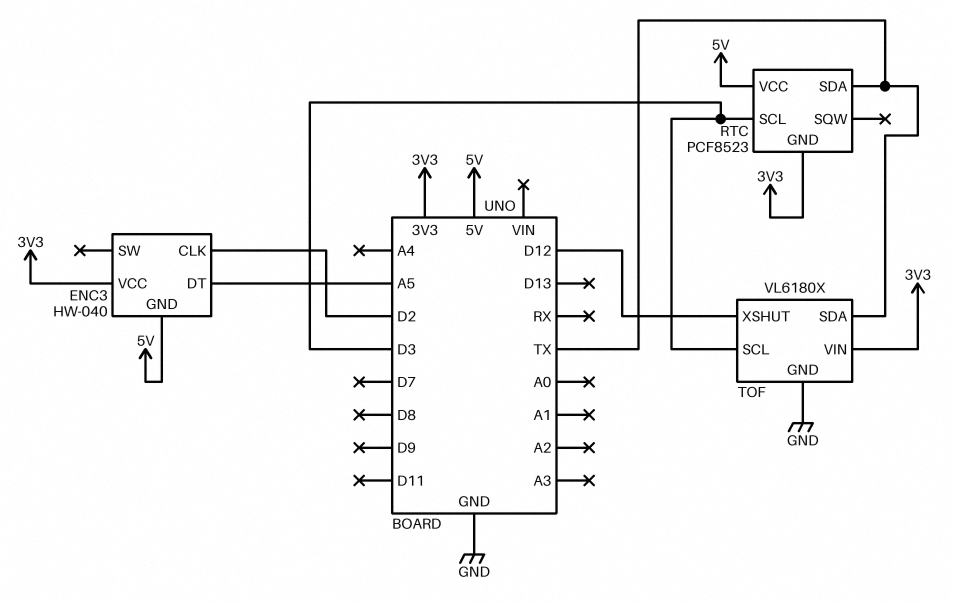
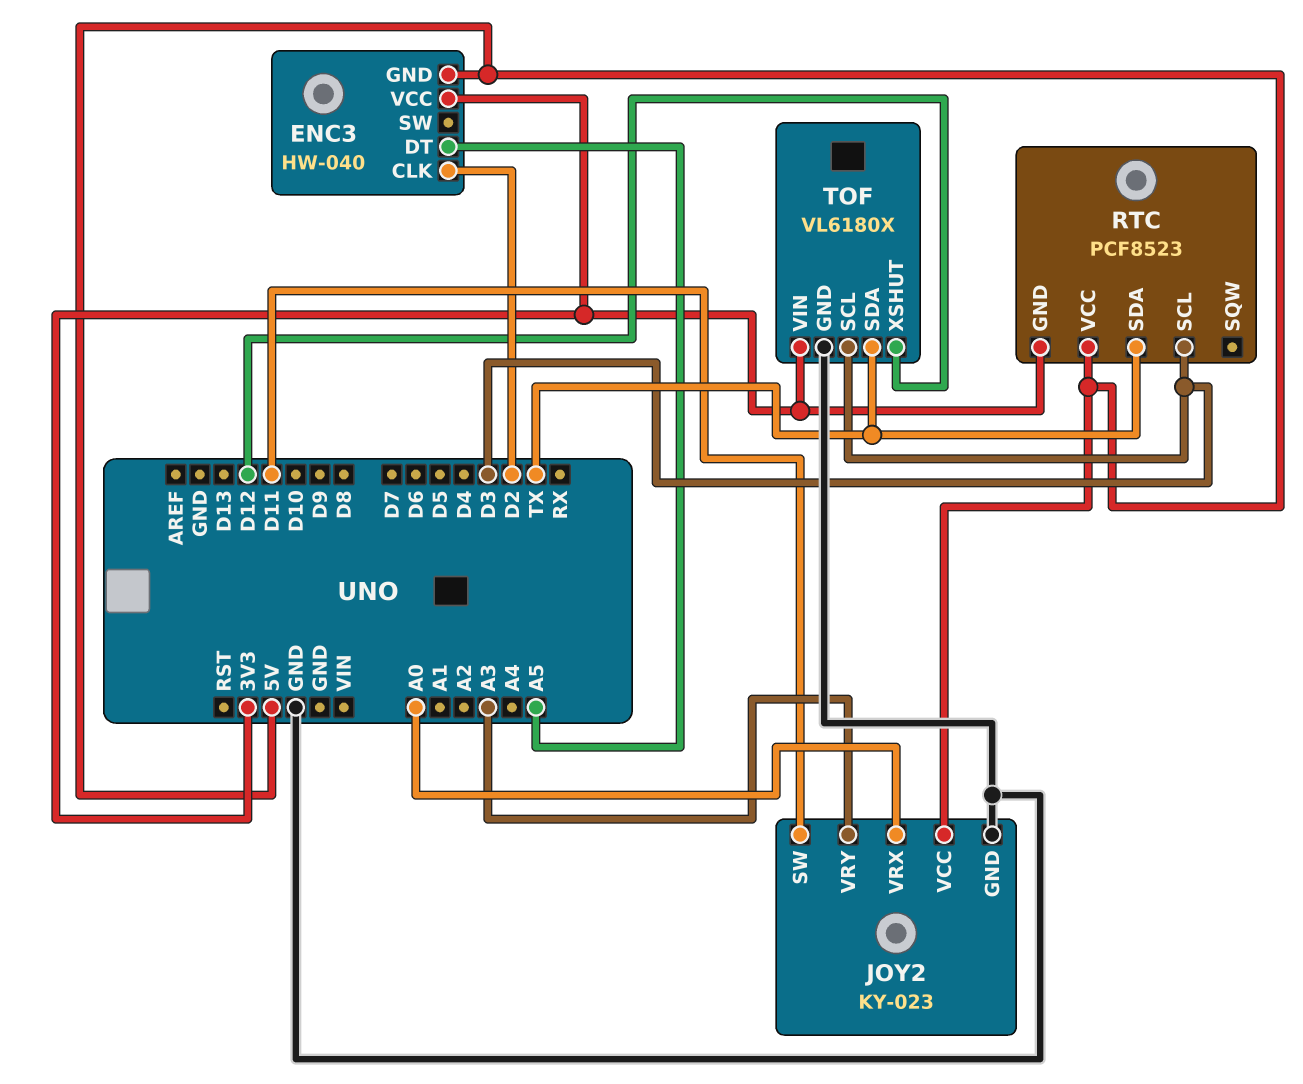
JOY2: none -> KY-023
JOY2 pin GND: none -> GND
JOY2 pin SW: none -> D11
JOY2 pin VCC: none -> 5V
JOY2 pin VRX: none -> A0
JOY2 pin VRY: none -> A3

